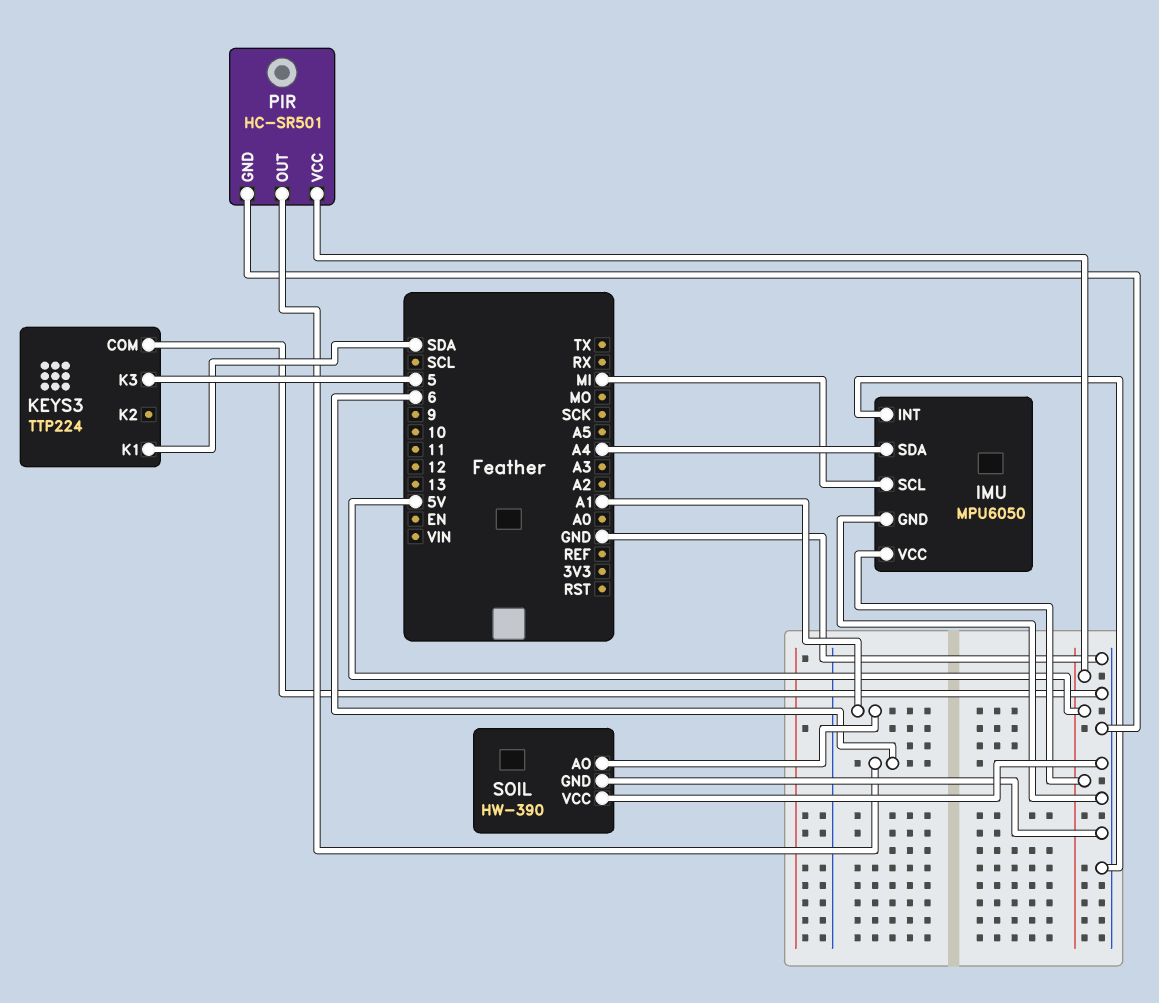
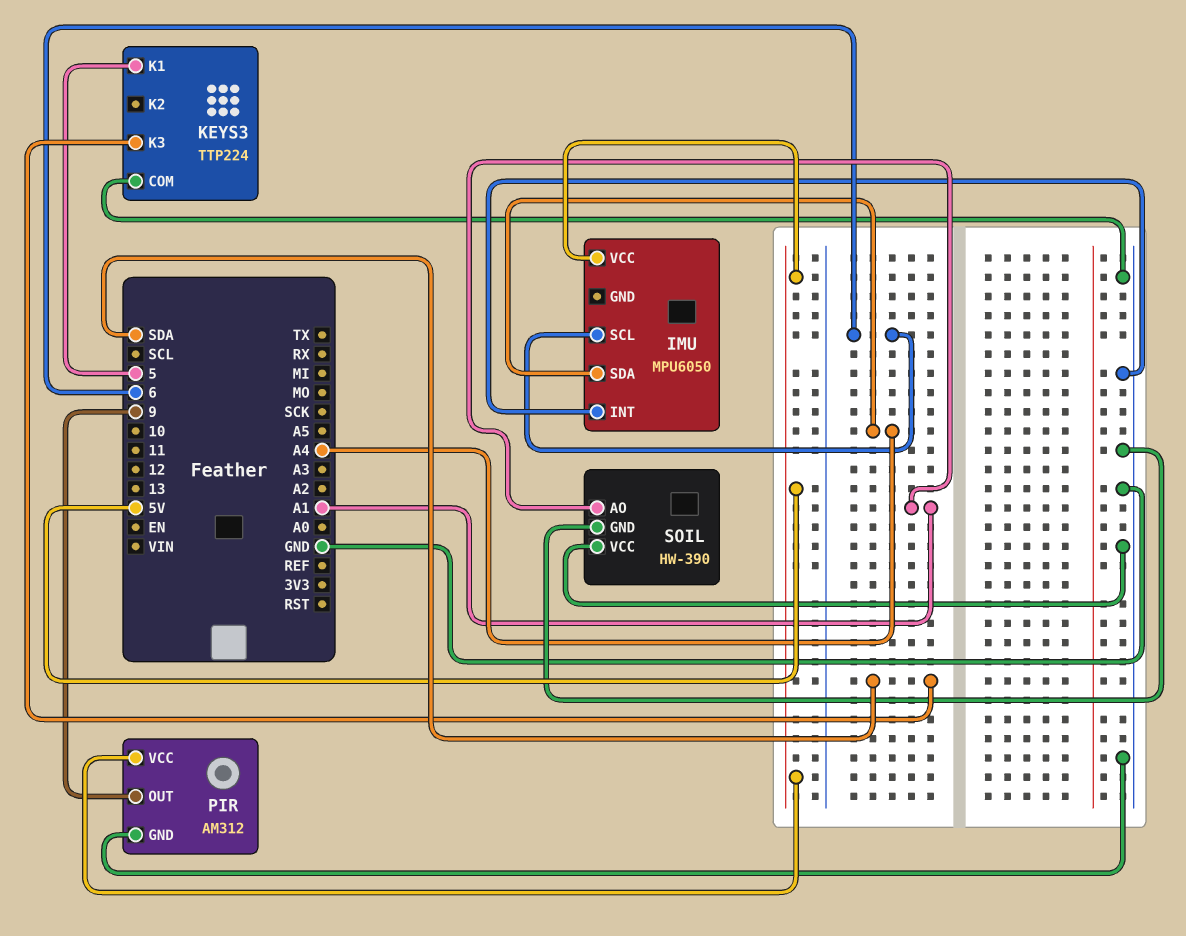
IMU pin GND: GND -> none
IMU pin SCL: MI -> 6
KEYS3 pin K1: SDA -> 5
KEYS3 pin K3: 5 -> SDA
PIR: HC-SR501 -> AM312
PIR pin OUT: 6 -> 9

